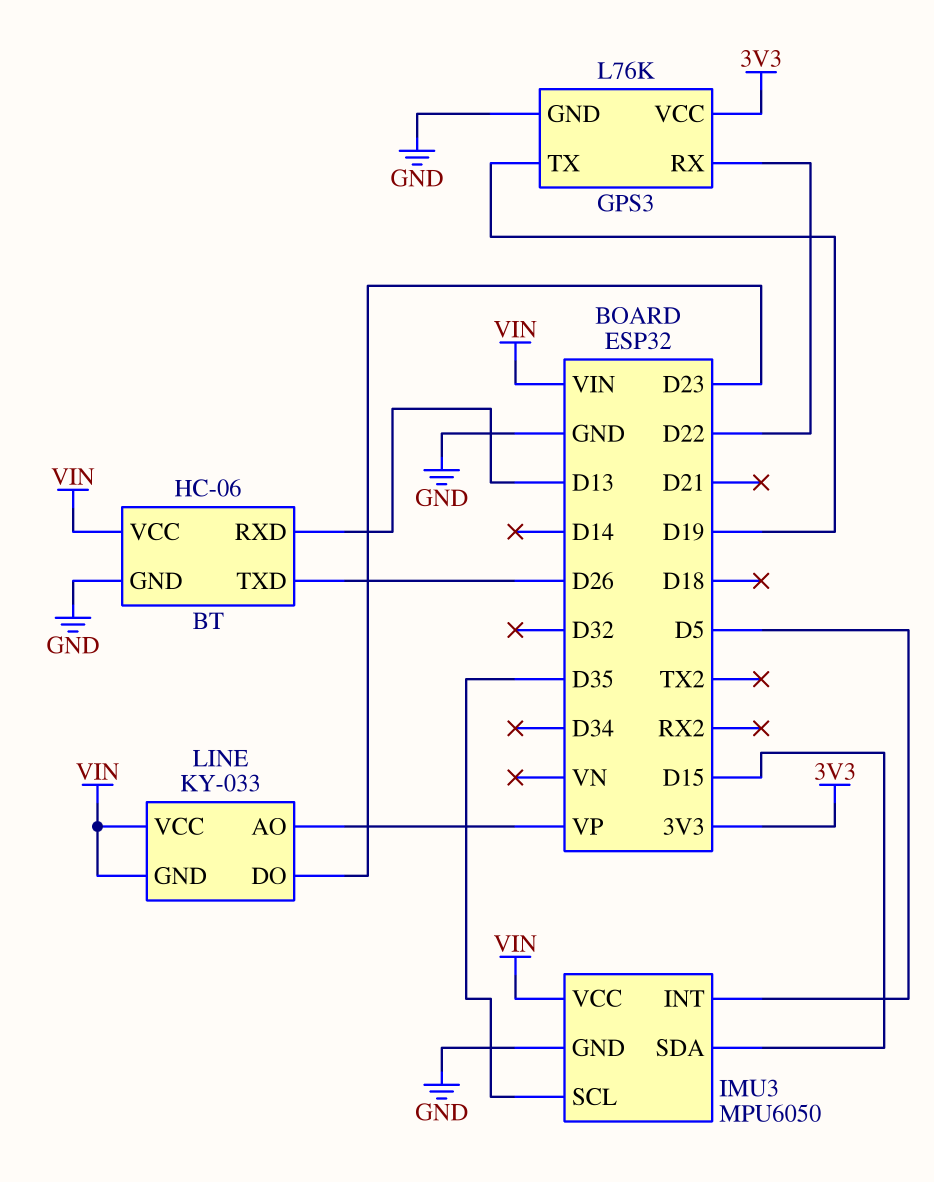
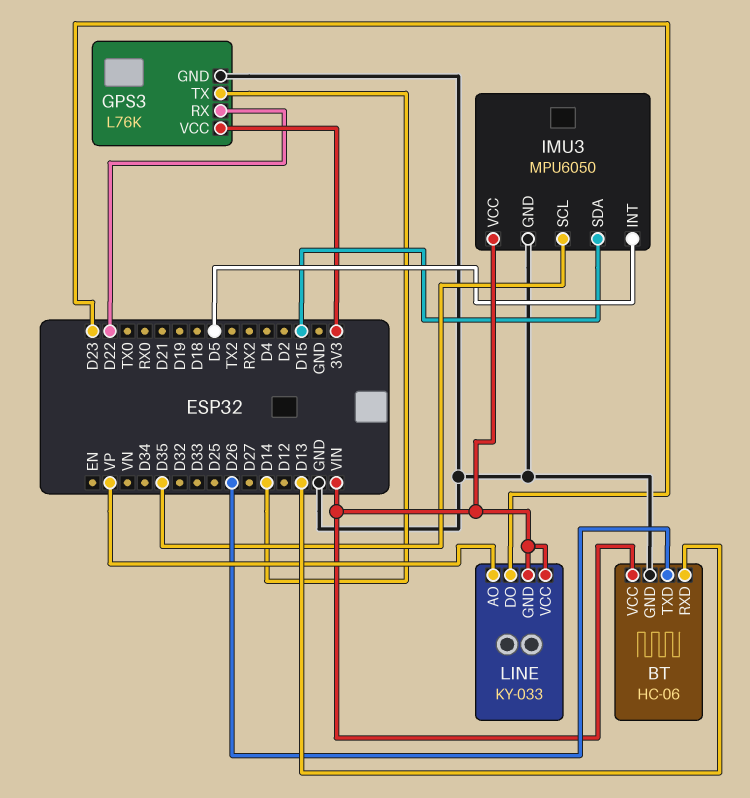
GPS3 pin TX: D19 -> D14

